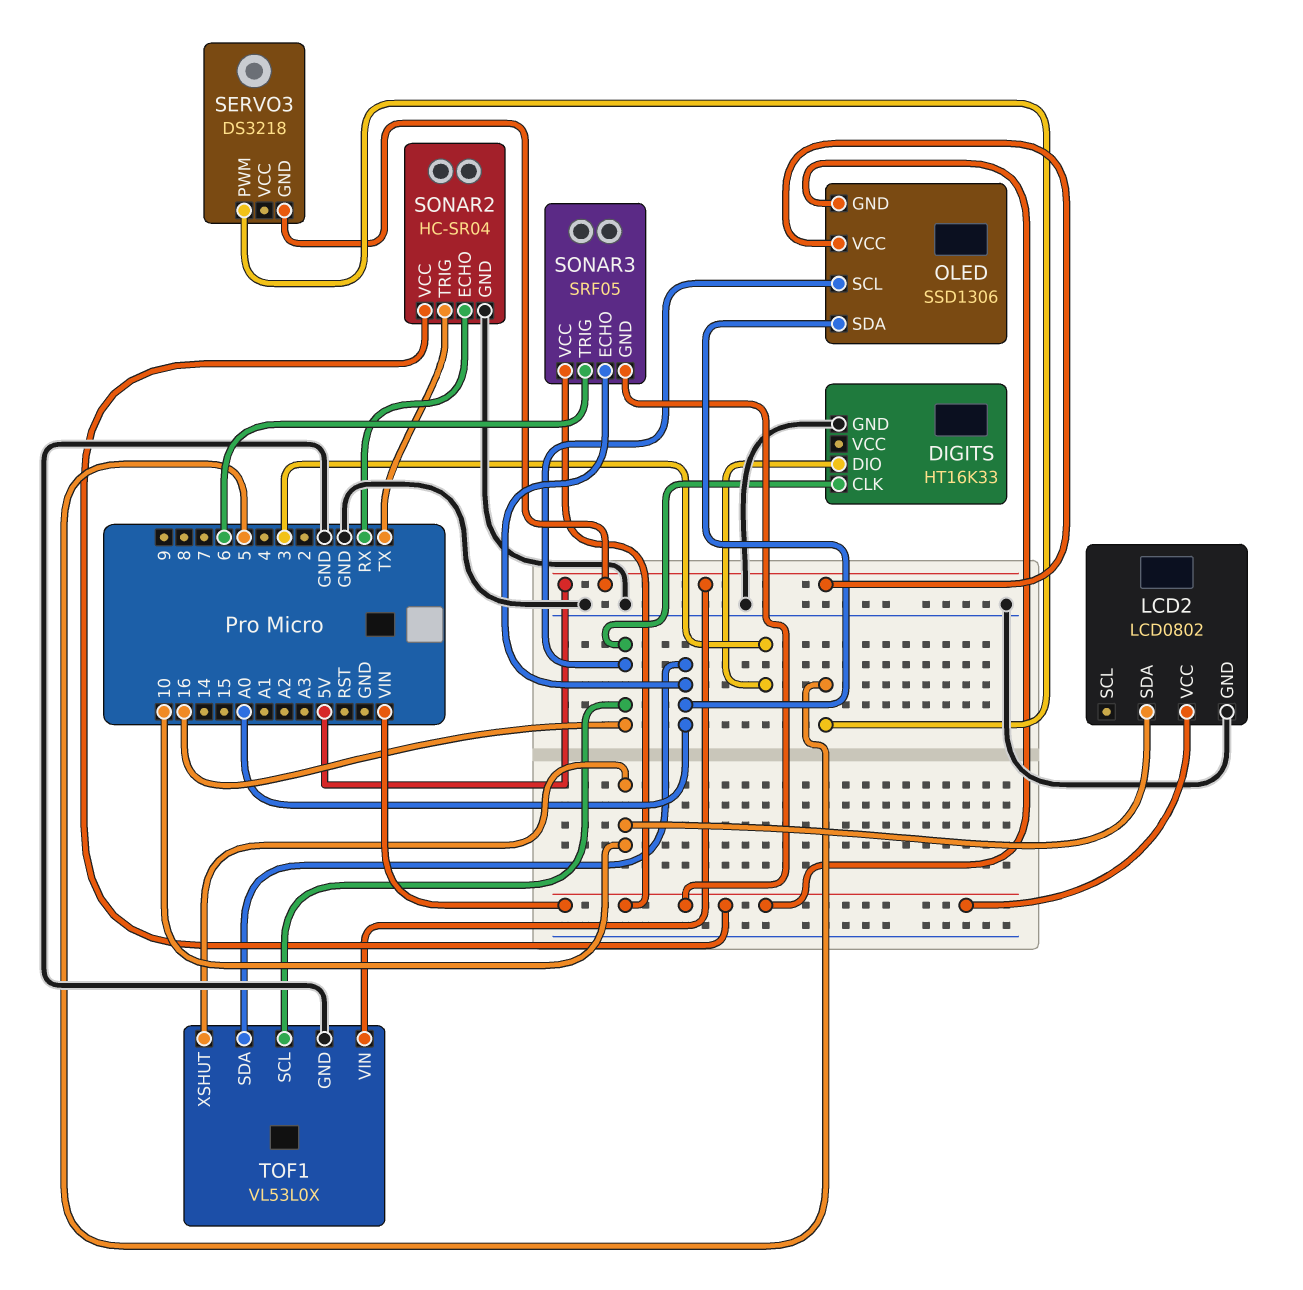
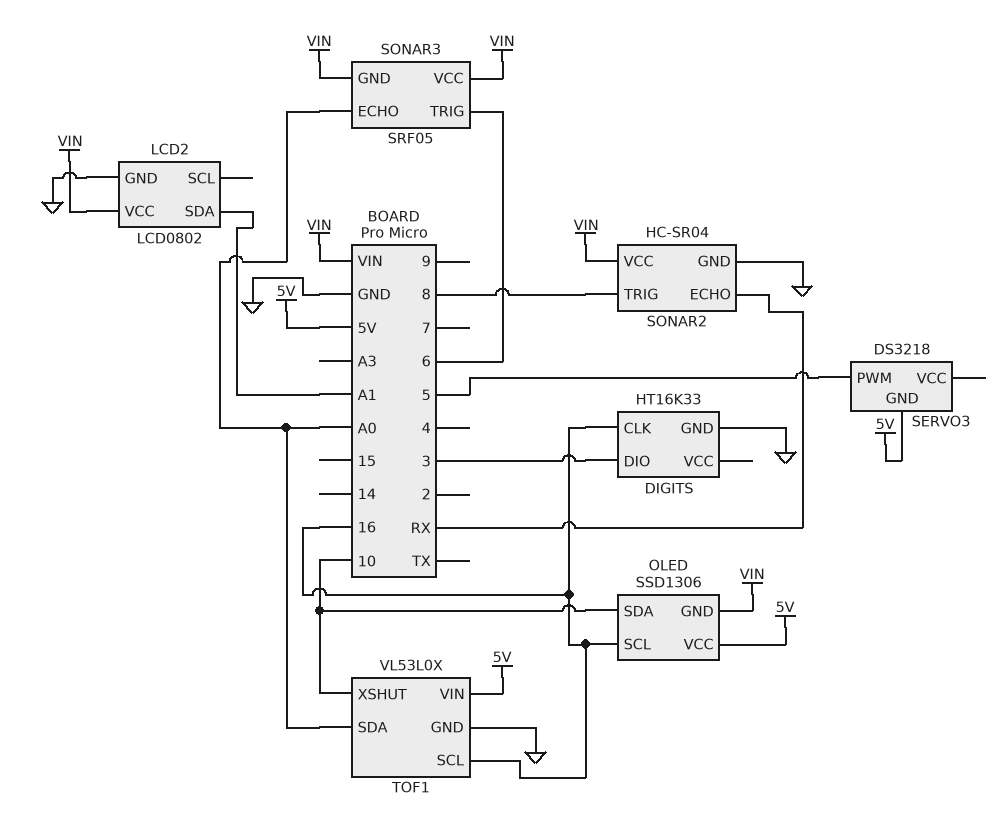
LCD2 pin SDA: 10 -> A1
OLED pin SDA: A0 -> 10
SONAR2 pin TRIG: TX -> 8

